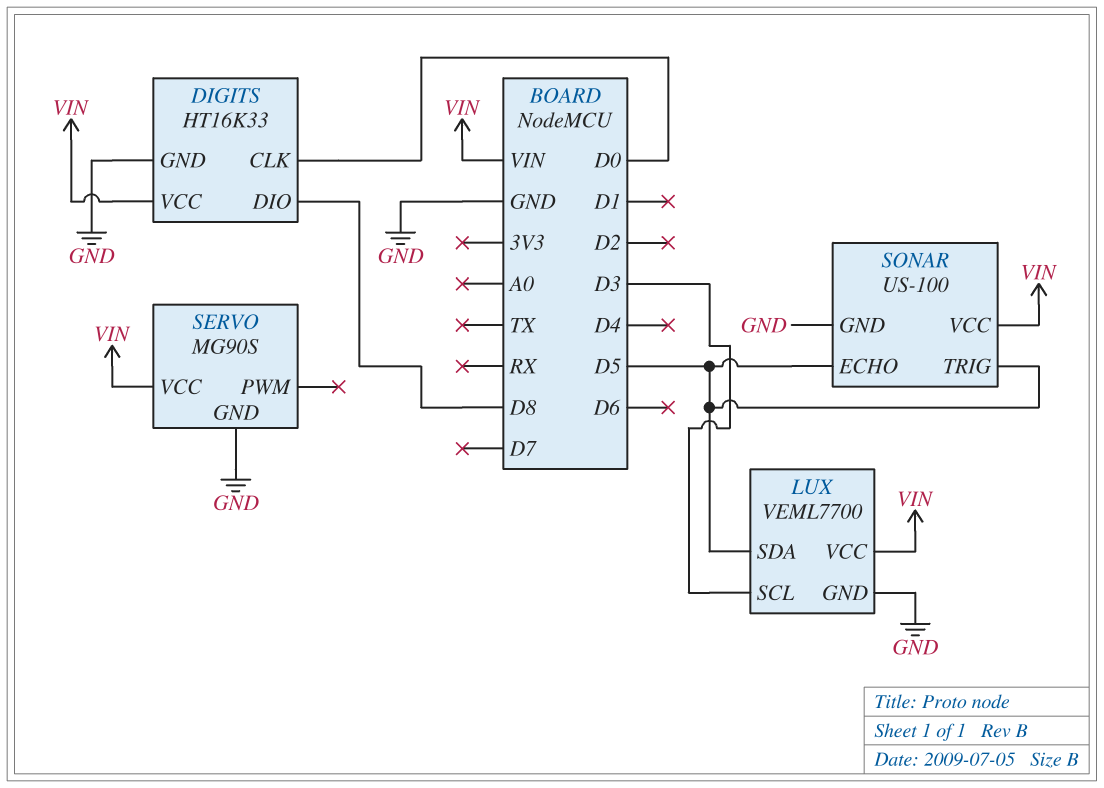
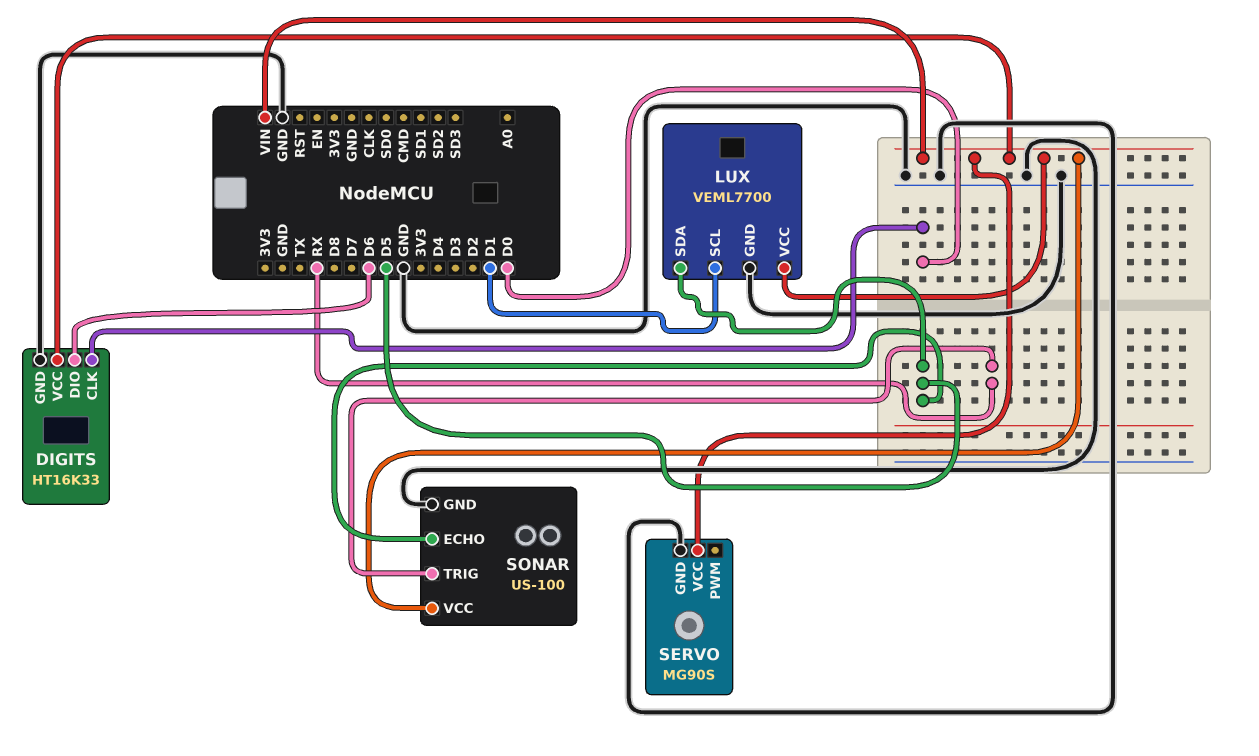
DIGITS pin DIO: D8 -> D6
LUX pin SCL: D3 -> D1
SONAR pin TRIG: D5 -> RX

